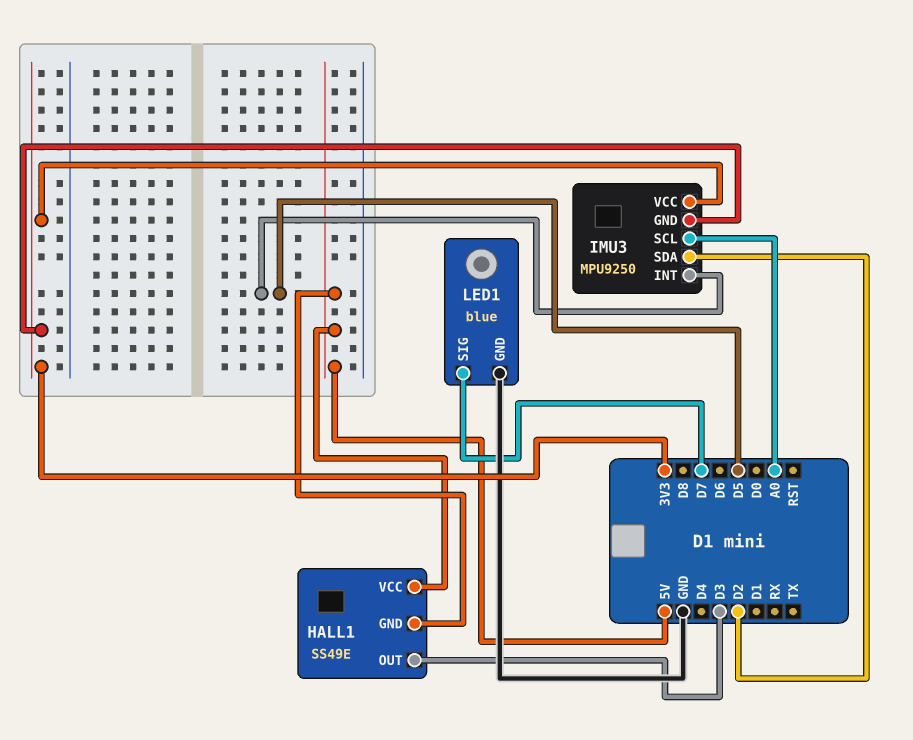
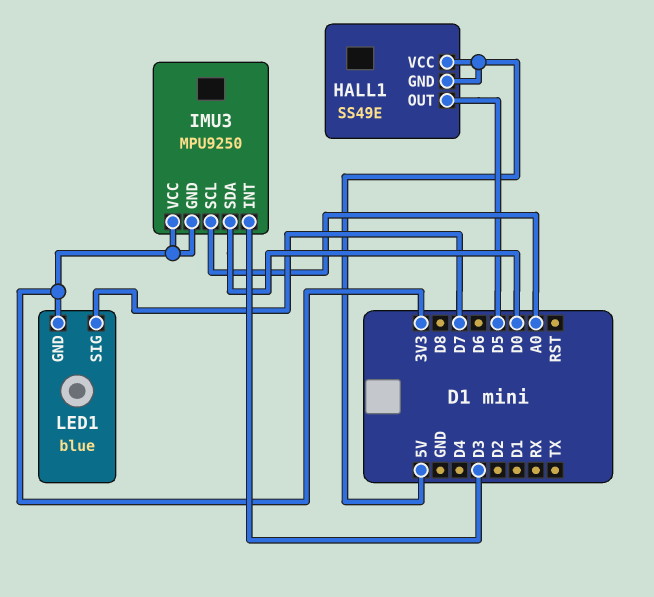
HALL1 pin OUT: D3 -> D5
IMU3 pin INT: D5 -> D3
IMU3 pin SDA: D2 -> D0
LED1 pin GND: GND -> 3V3

